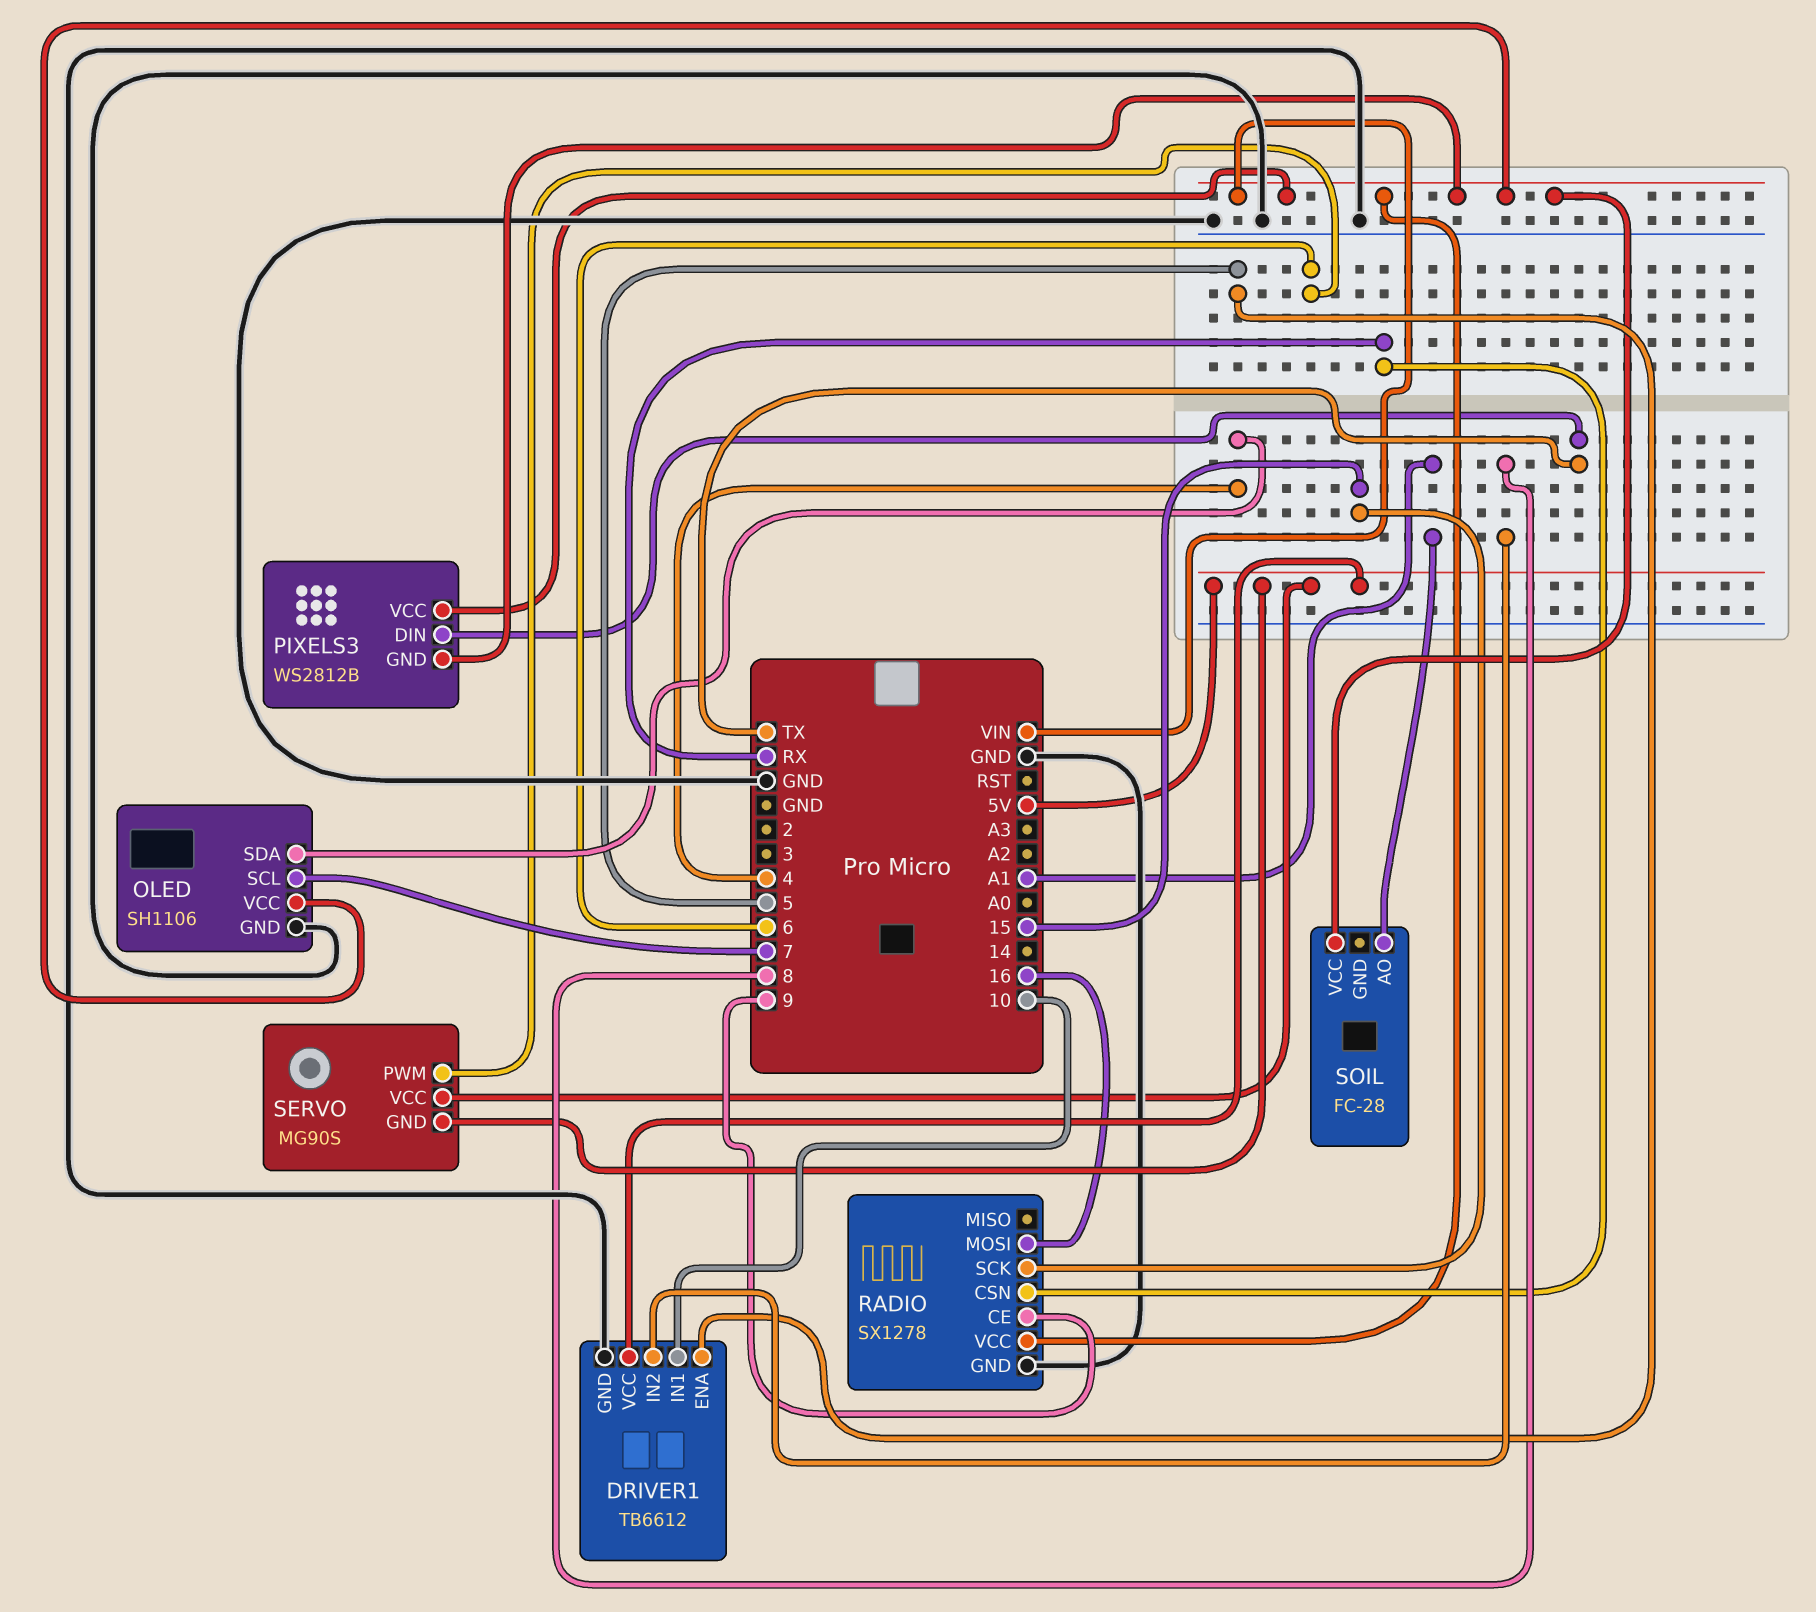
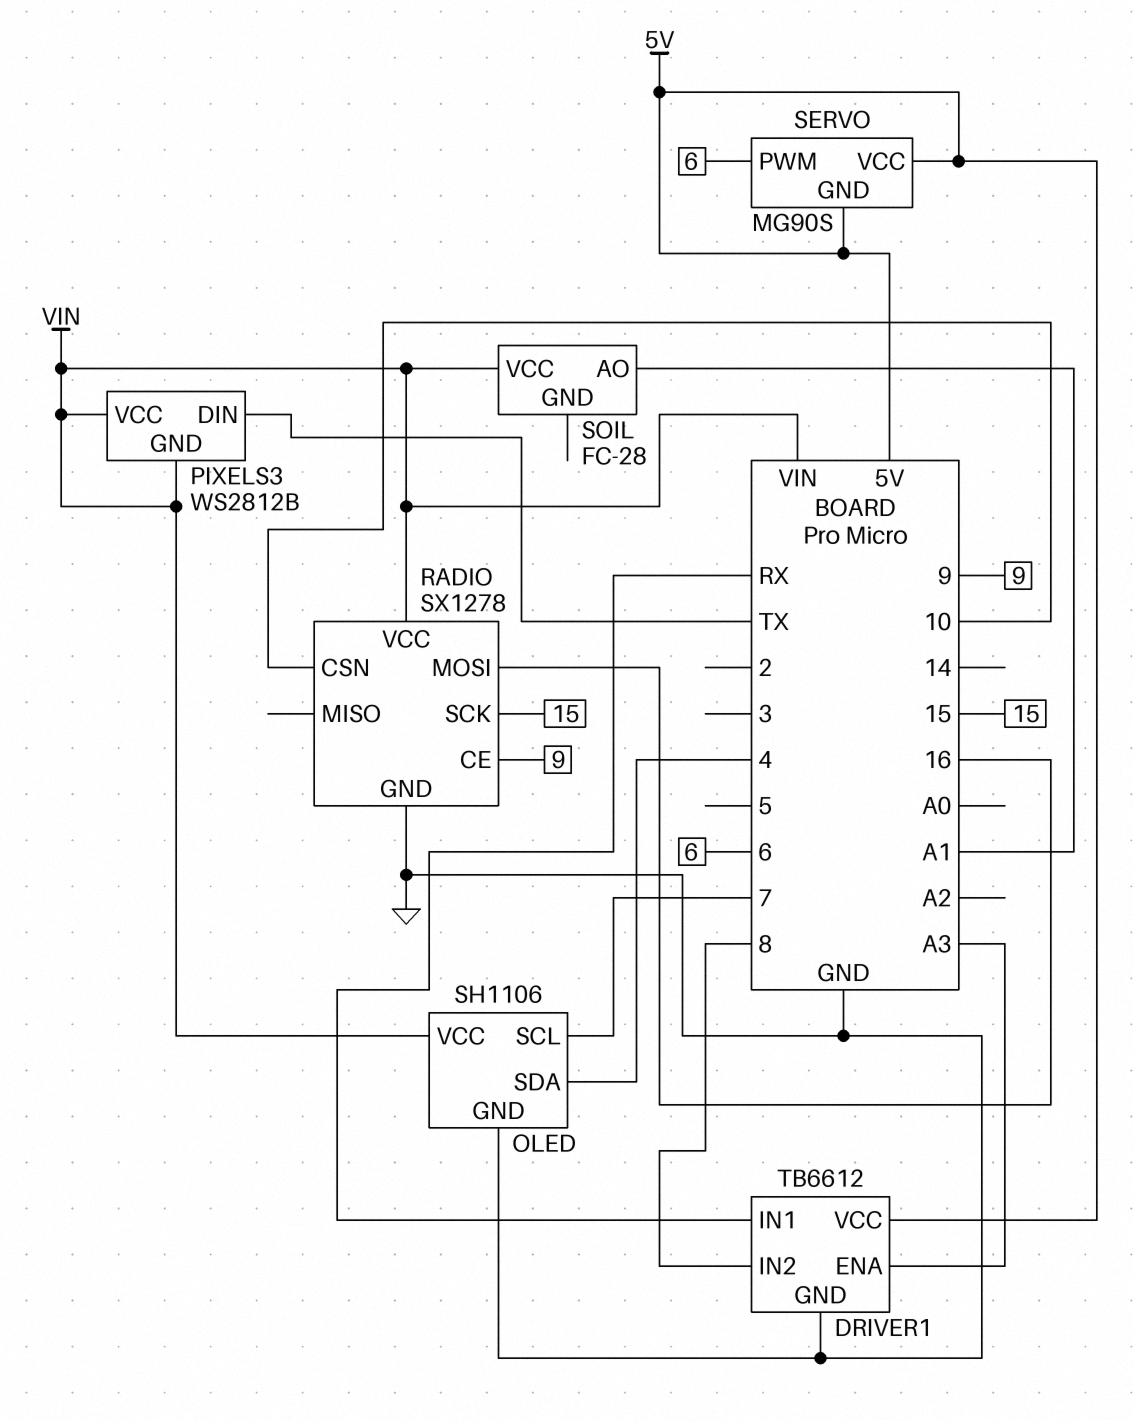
DRIVER1 pin ENA: 5 -> A3
DRIVER1 pin IN1: 10 -> RX
RADIO pin CSN: RX -> 10

